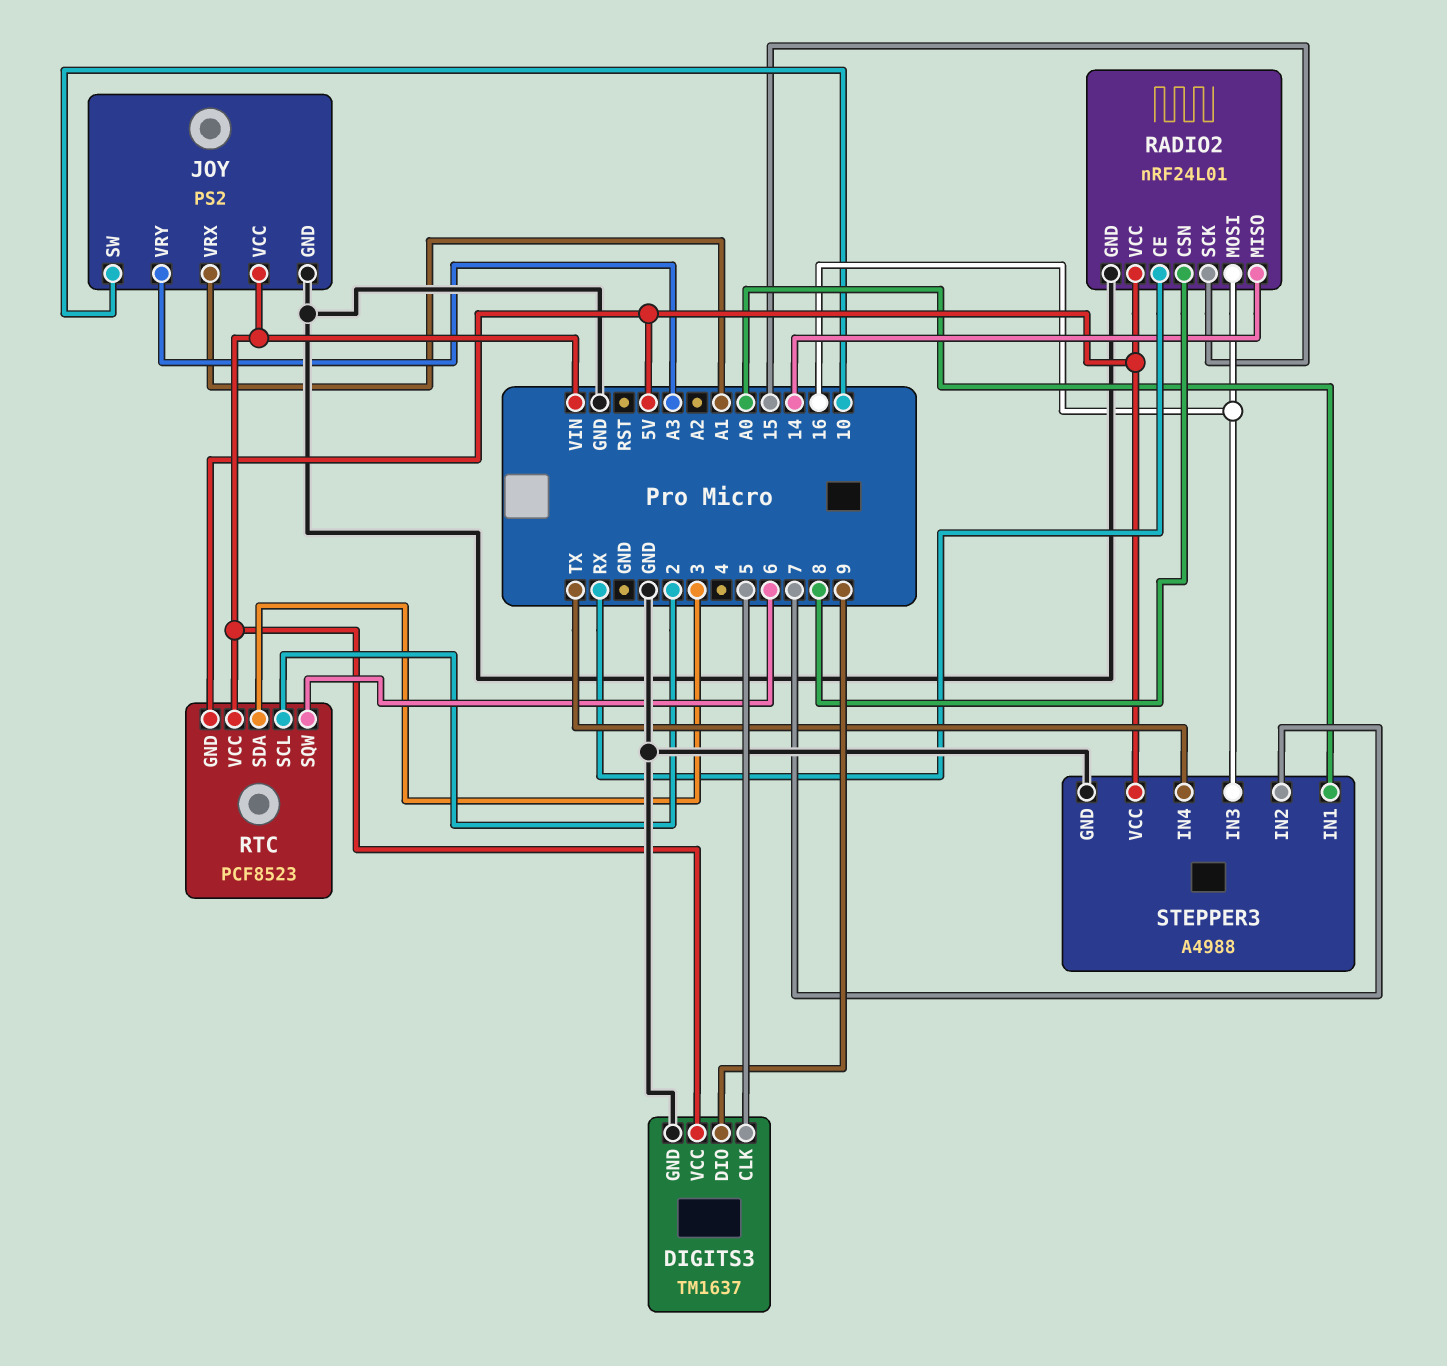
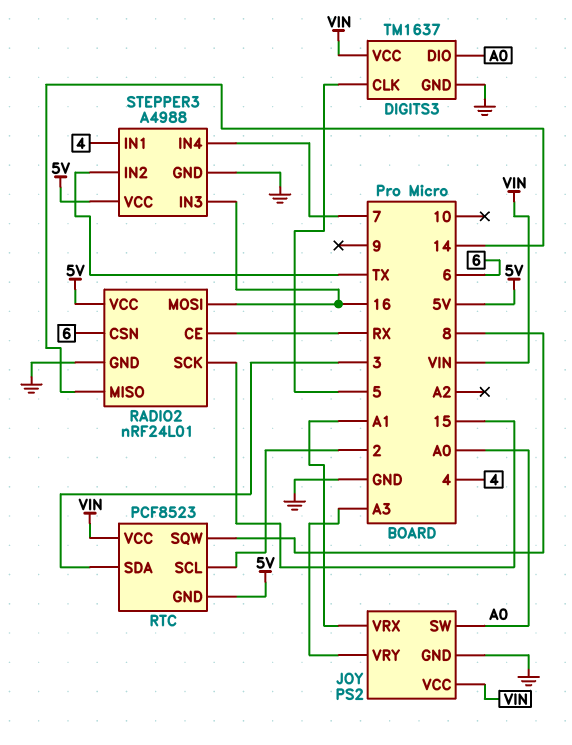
DIGITS3 pin DIO: 9 -> A0
JOY pin SW: 10 -> A0
RADIO2 pin CSN: 8 -> 6
RTC pin SQW: 6 -> 8
STEPPER3 pin IN1: A0 -> 4
STEPPER3 pin IN2: 7 -> TX
STEPPER3 pin IN4: TX -> 7

